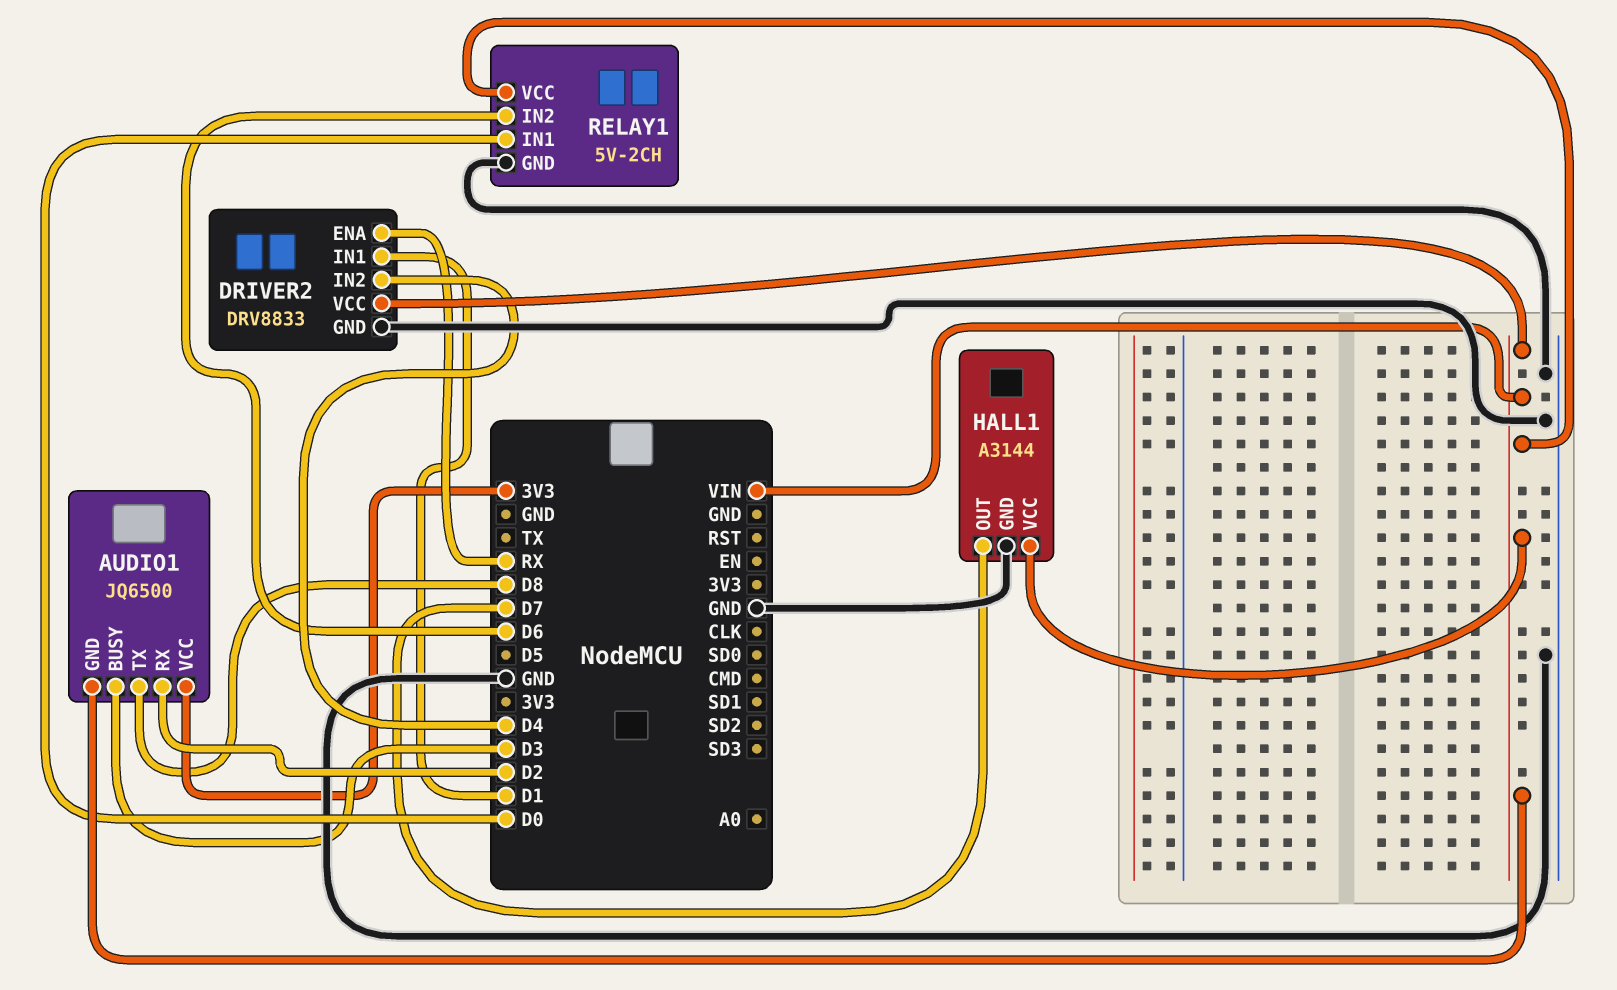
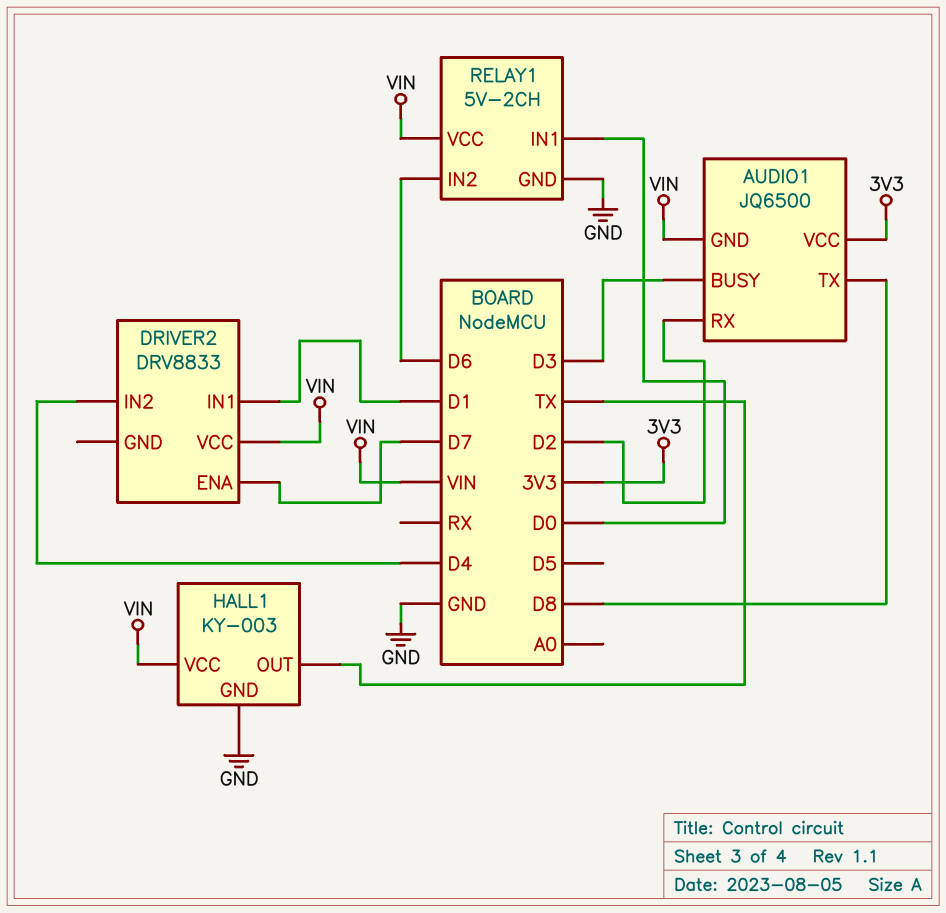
DRIVER2 pin ENA: RX -> D7
DRIVER2 pin GND: GND -> none
HALL1: A3144 -> KY-003
HALL1 pin OUT: D7 -> TX

